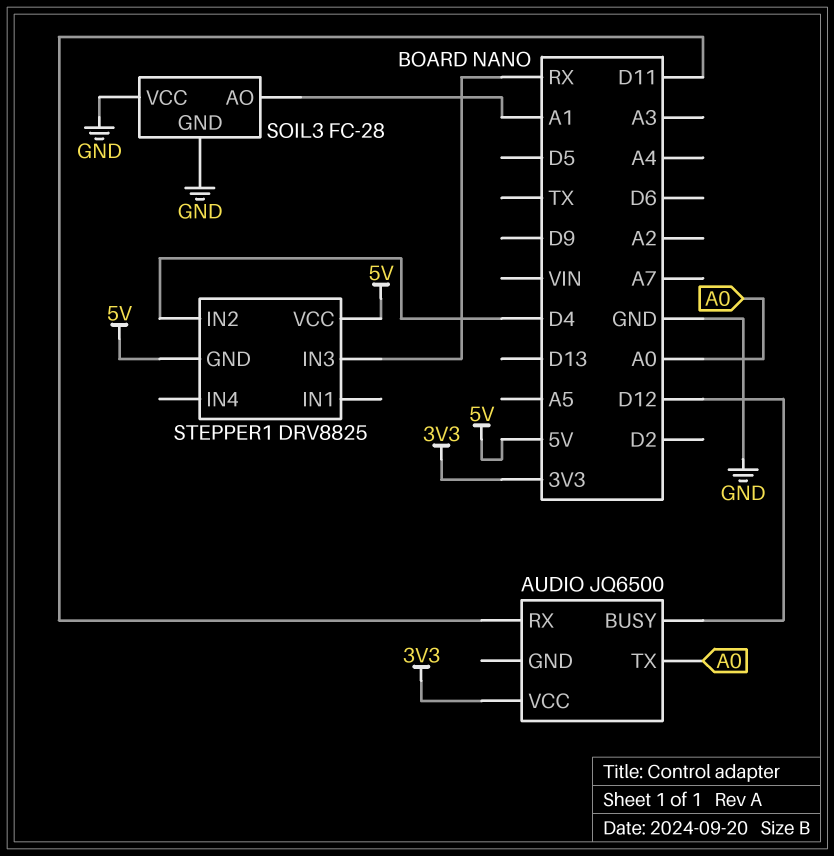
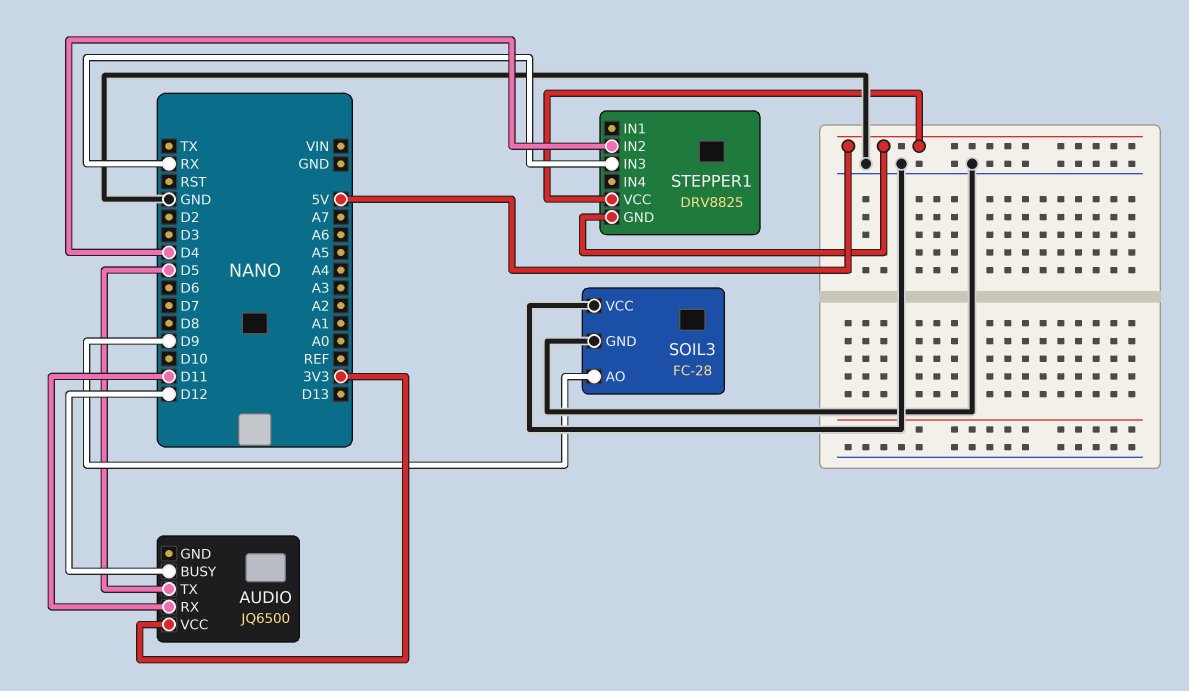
AUDIO pin TX: A0 -> D5
SOIL3 pin AO: A1 -> D9

